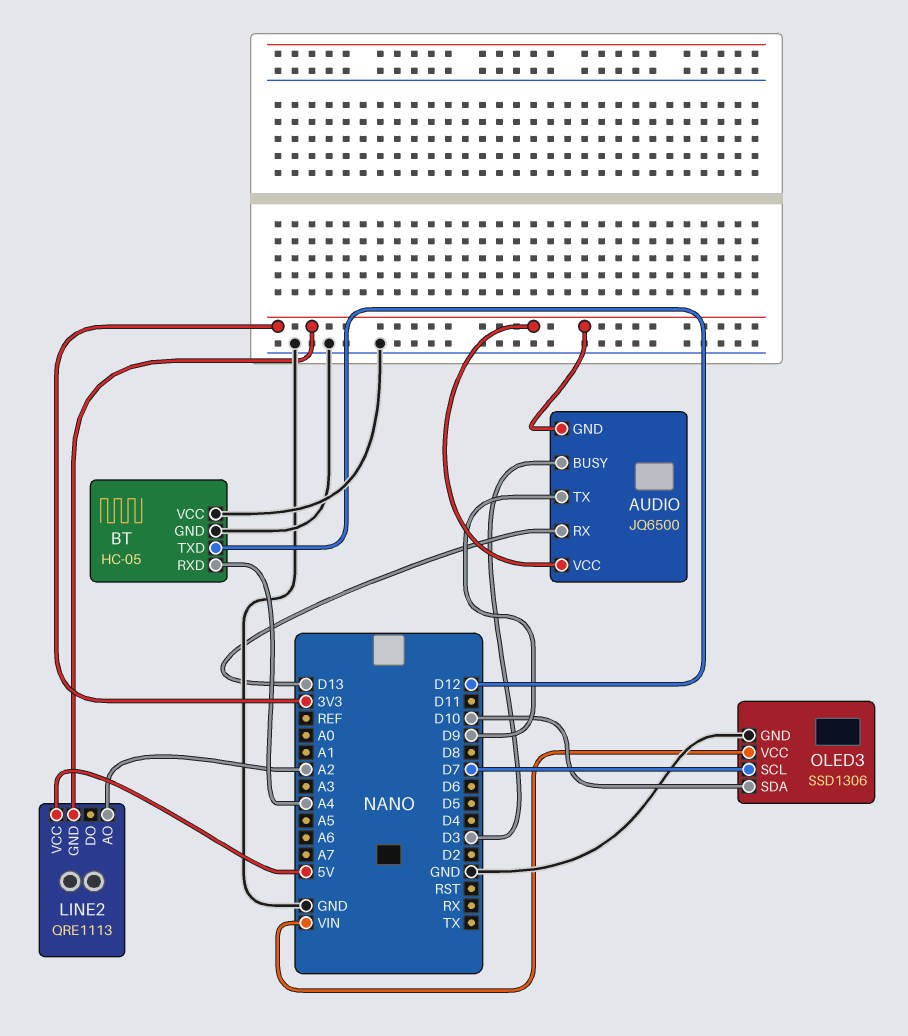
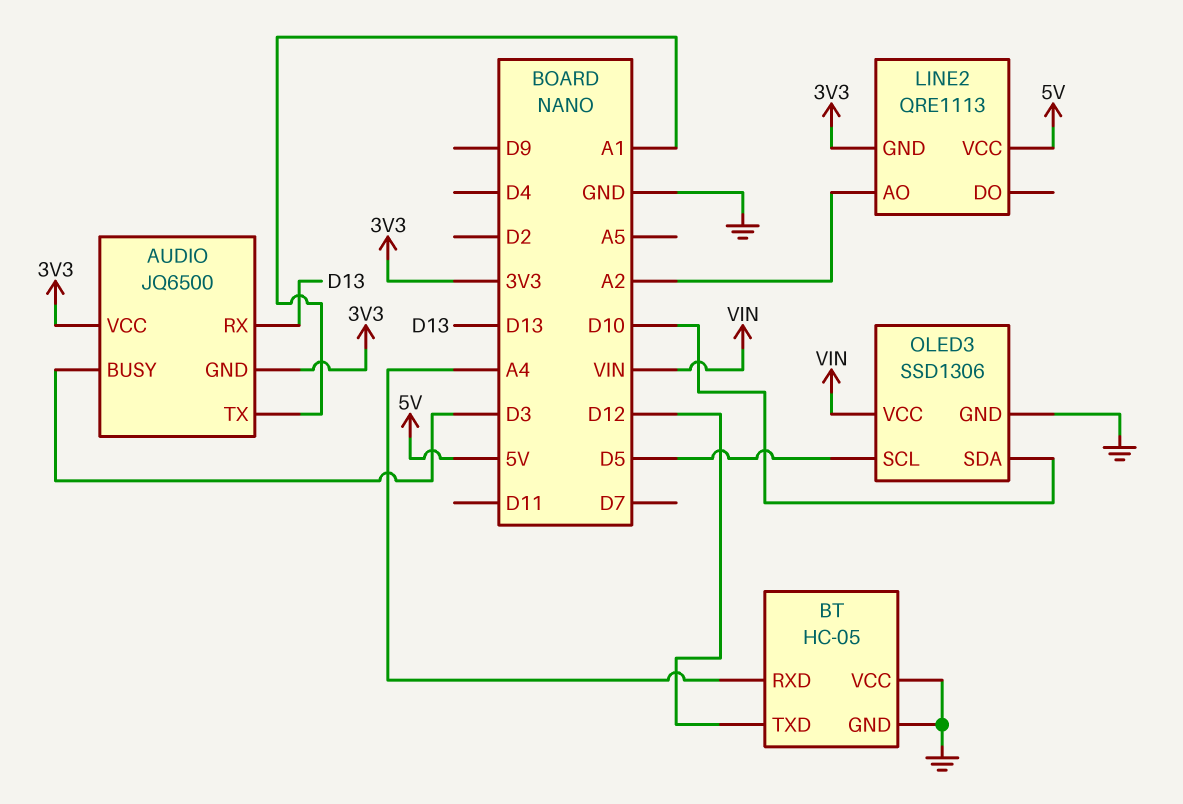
AUDIO pin TX: D9 -> A1
OLED3 pin SCL: D7 -> D5

